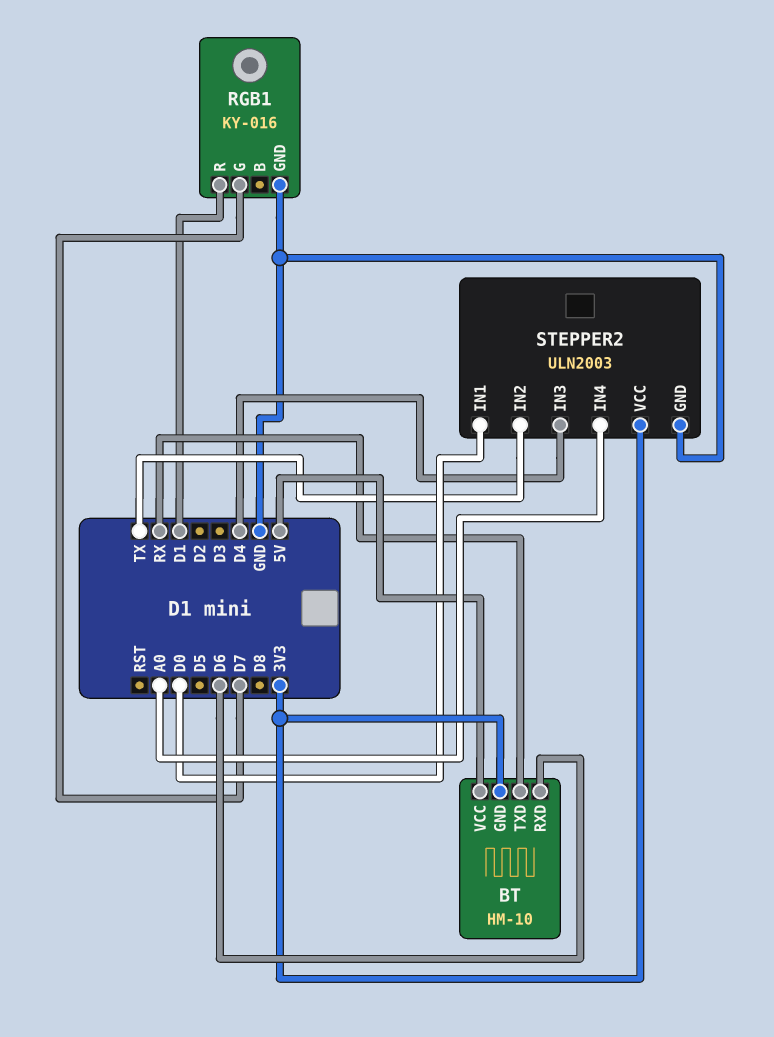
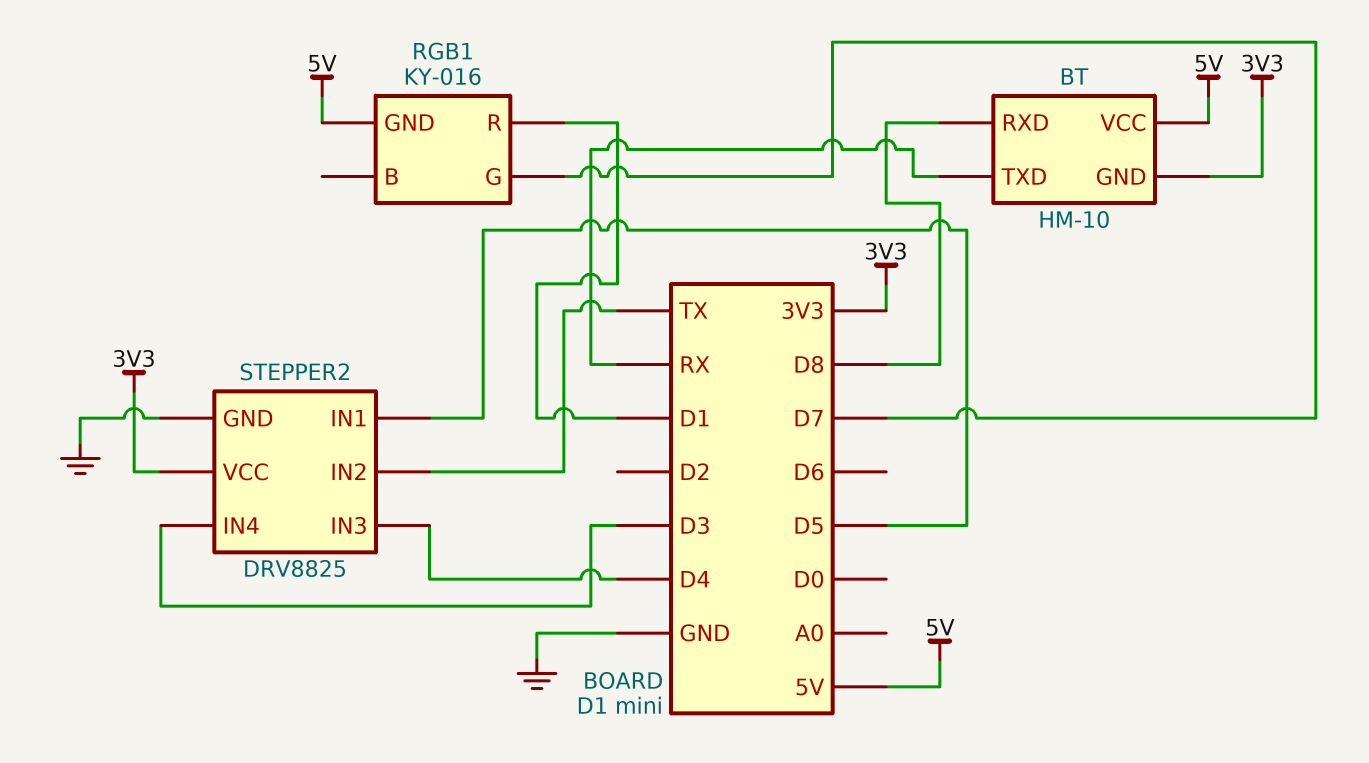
BT pin RXD: D6 -> D8
RGB1 pin GND: GND -> 5V
STEPPER2: ULN2003 -> DRV8825
STEPPER2 pin IN1: D0 -> D5
STEPPER2 pin IN4: A0 -> D3

